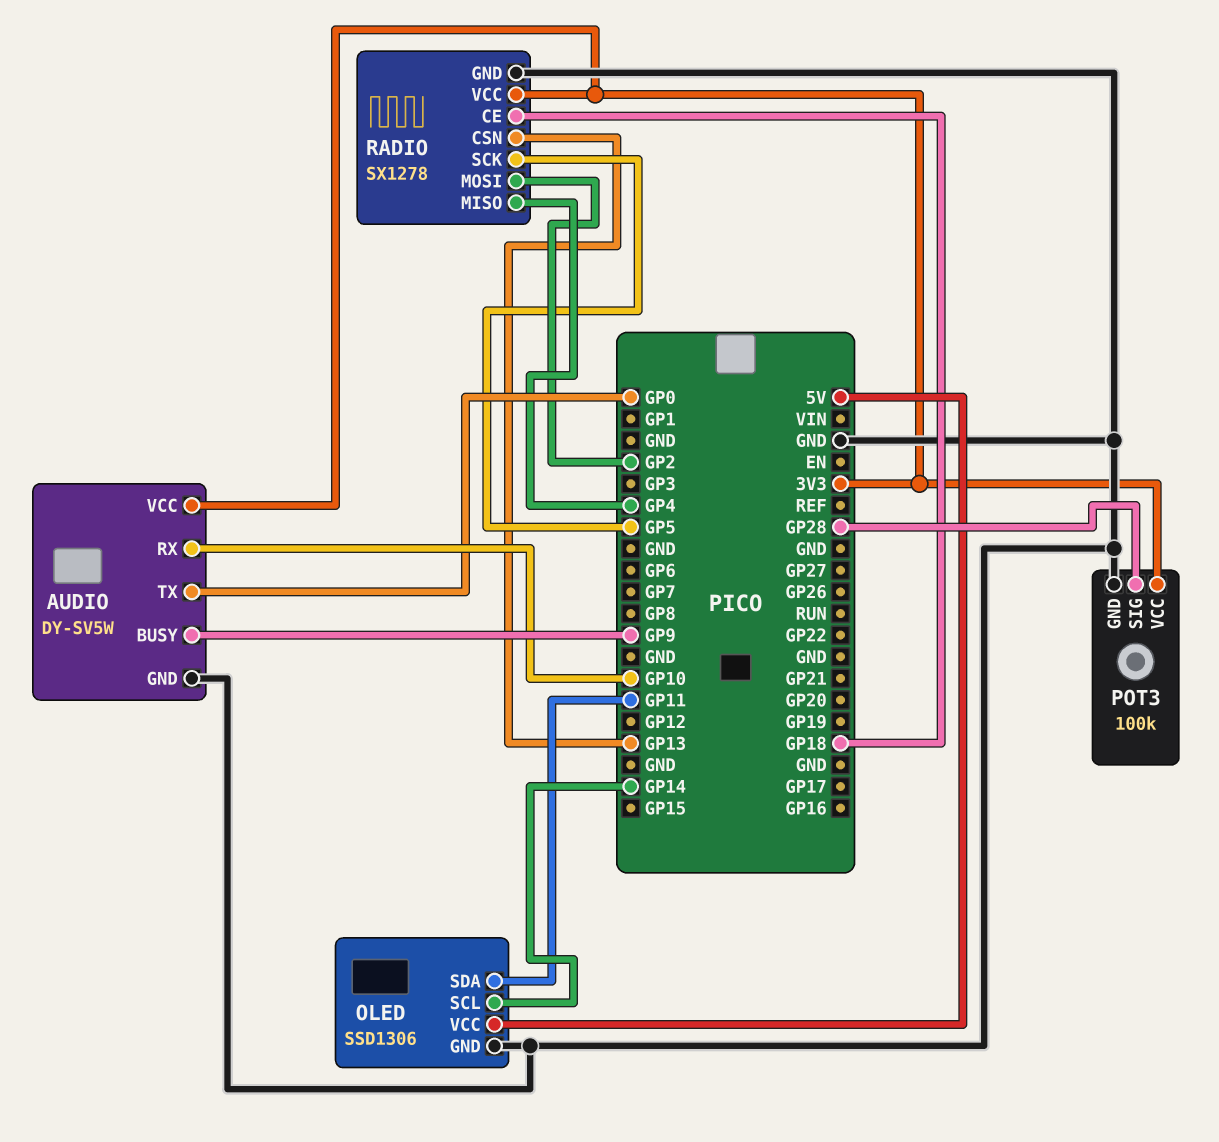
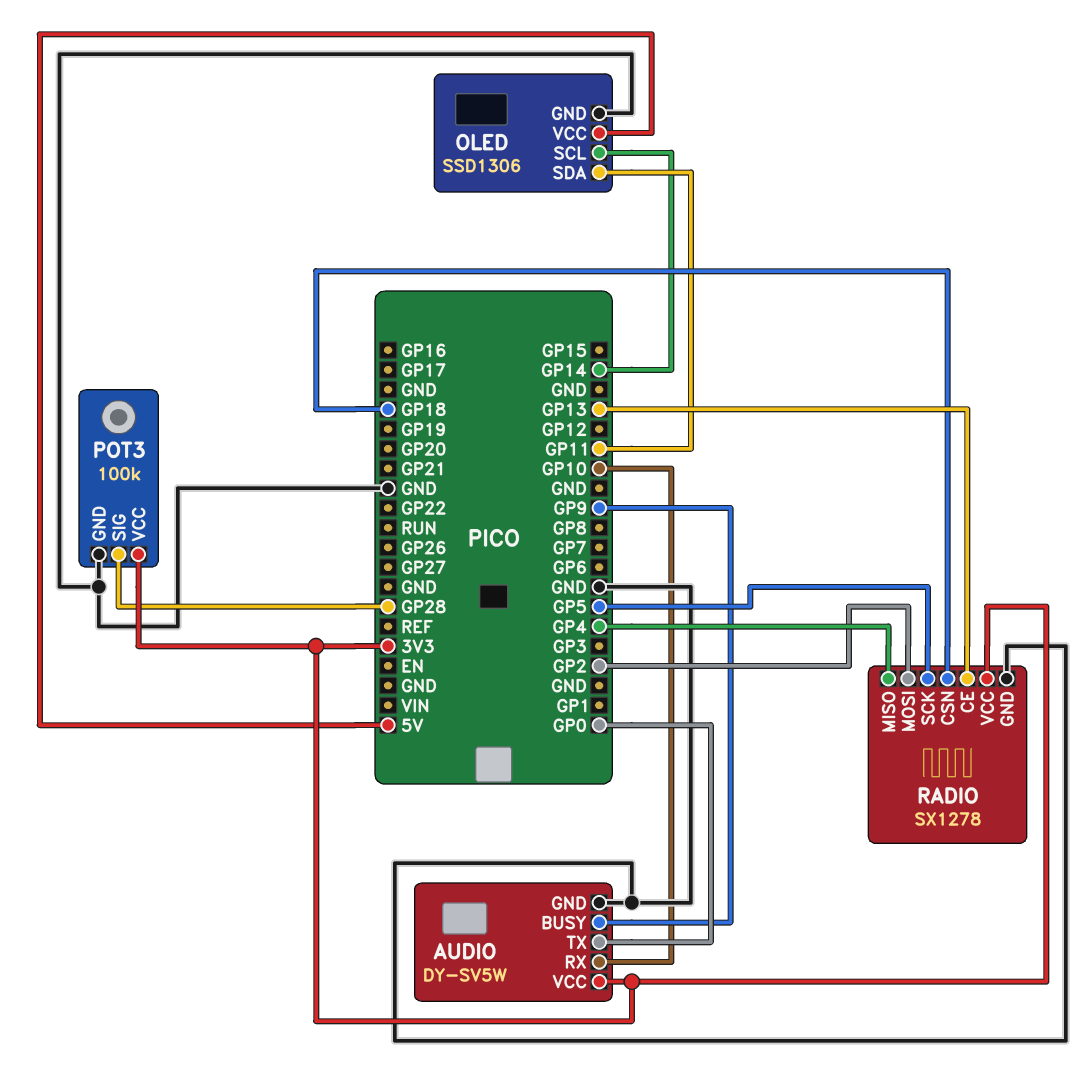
RADIO pin CE: GP18 -> GP13
RADIO pin CSN: GP13 -> GP18

